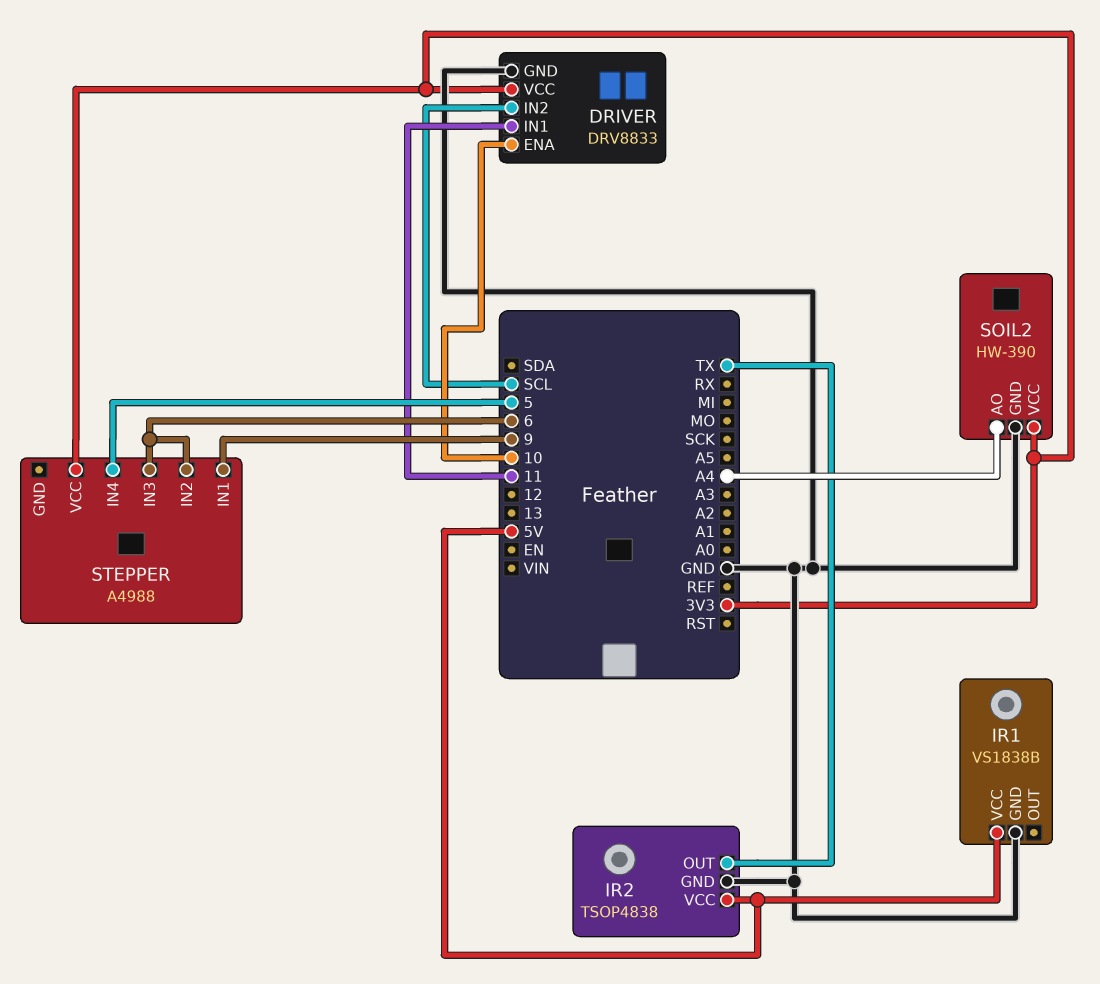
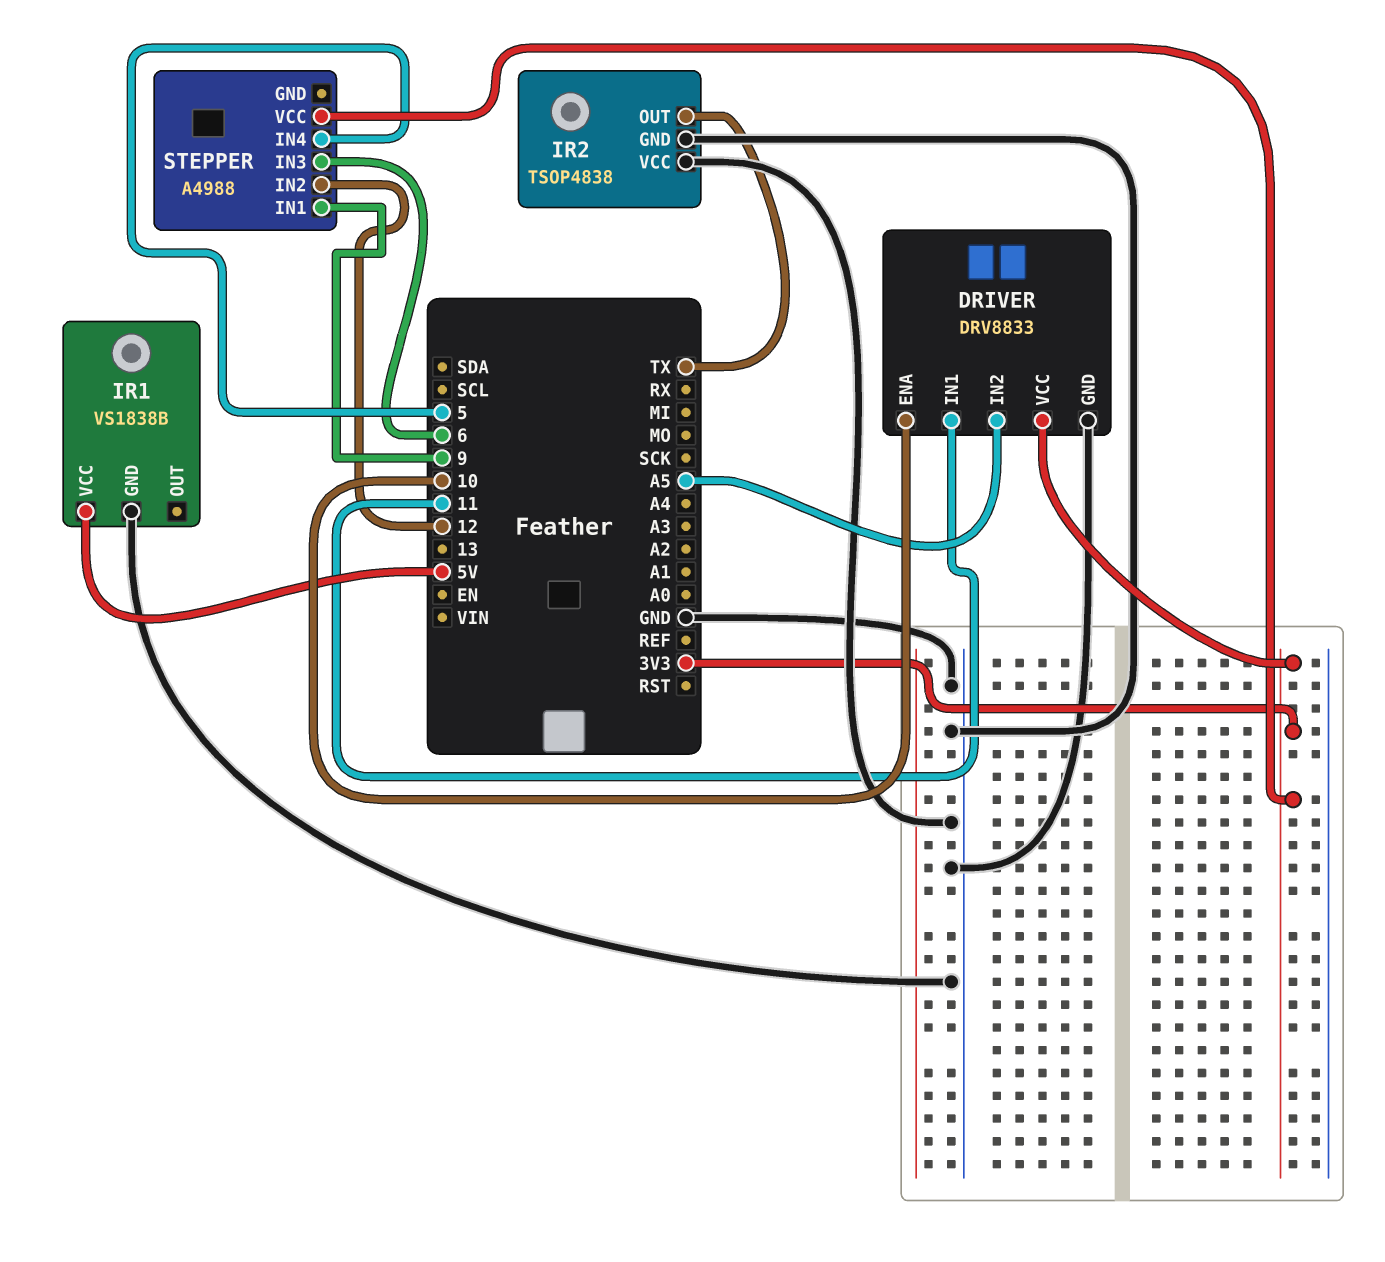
DRIVER pin IN2: SCL -> A5
IR2 pin VCC: 5V -> GND
SOIL2: HW-390 -> none
SOIL2 pin AO: A4 -> none
SOIL2 pin GND: GND -> none
SOIL2 pin VCC: 3V3 -> none
STEPPER pin IN2: 6 -> 12

